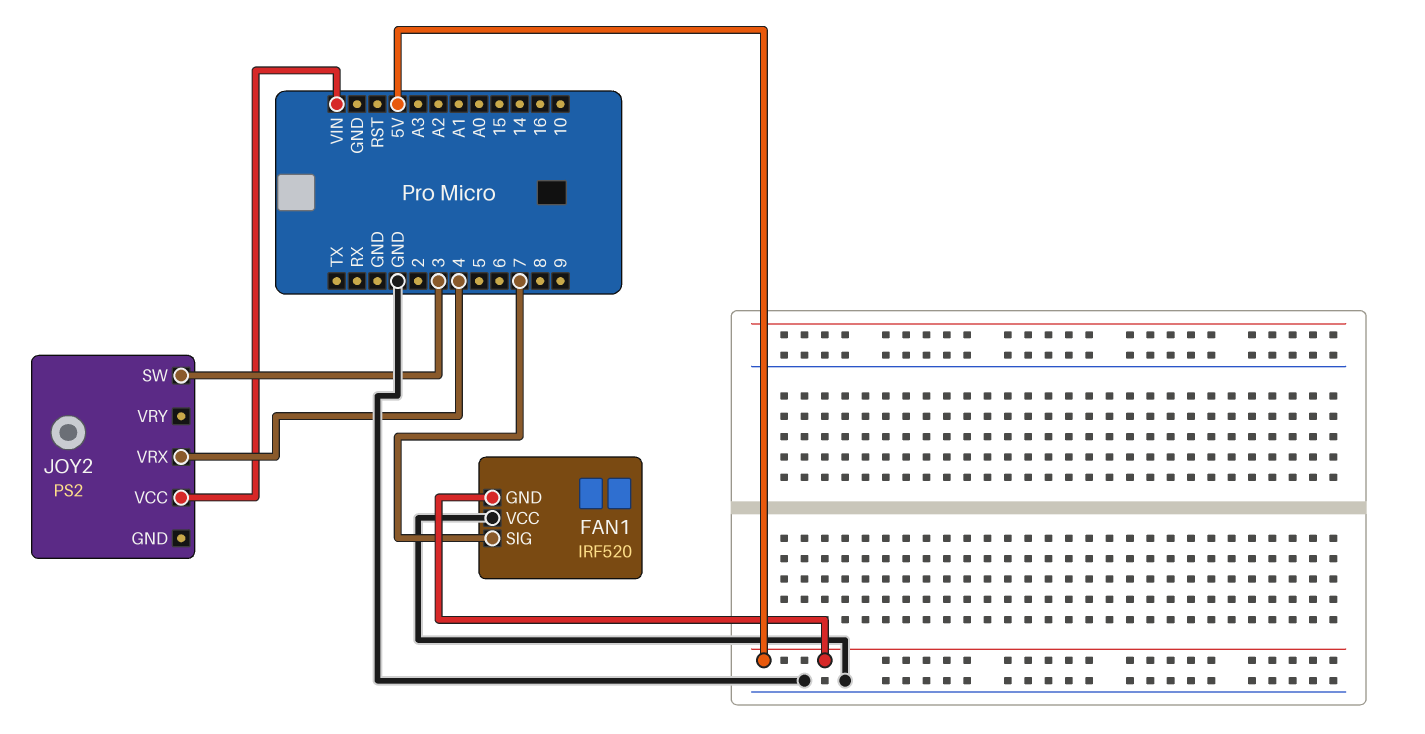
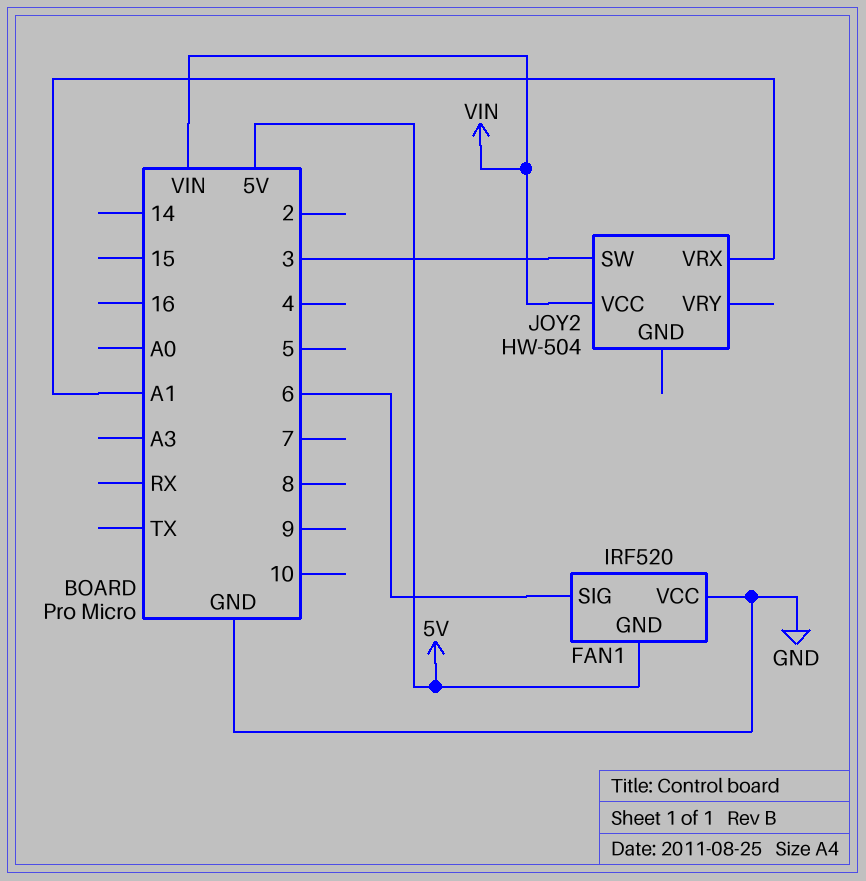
FAN1 pin SIG: 7 -> 6
JOY2: PS2 -> HW-504
JOY2 pin VRX: 4 -> A1

